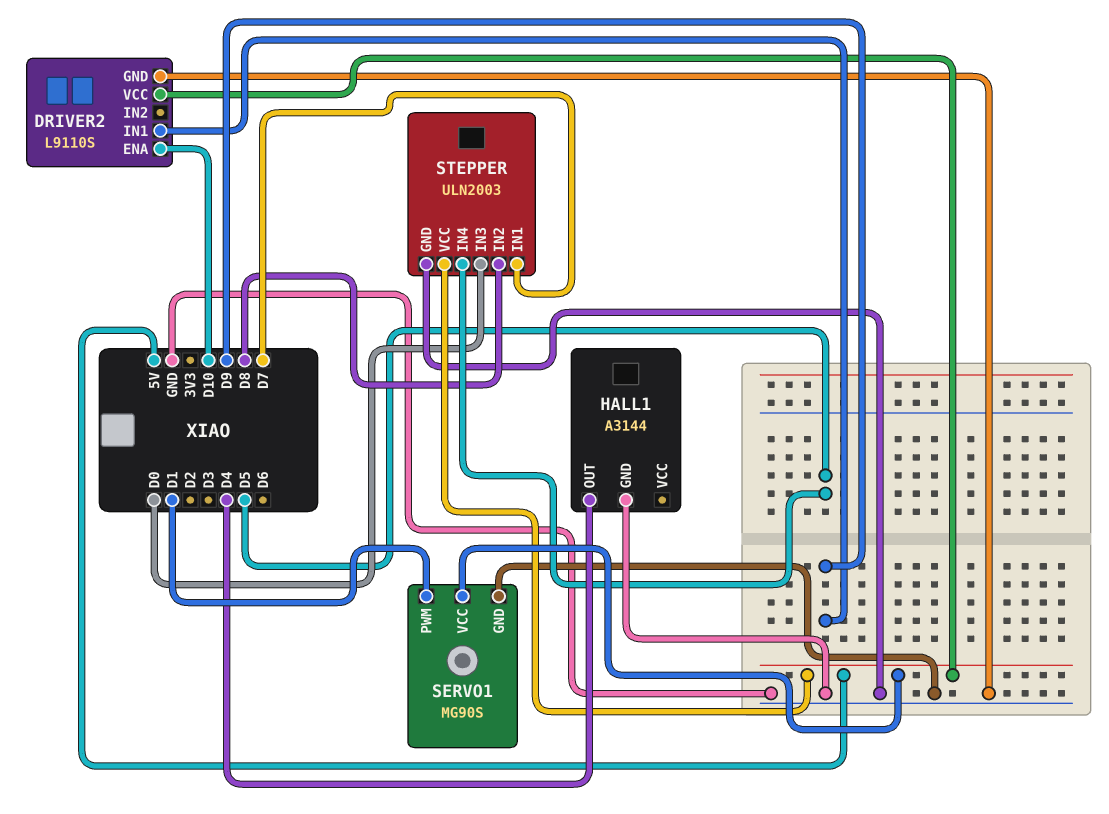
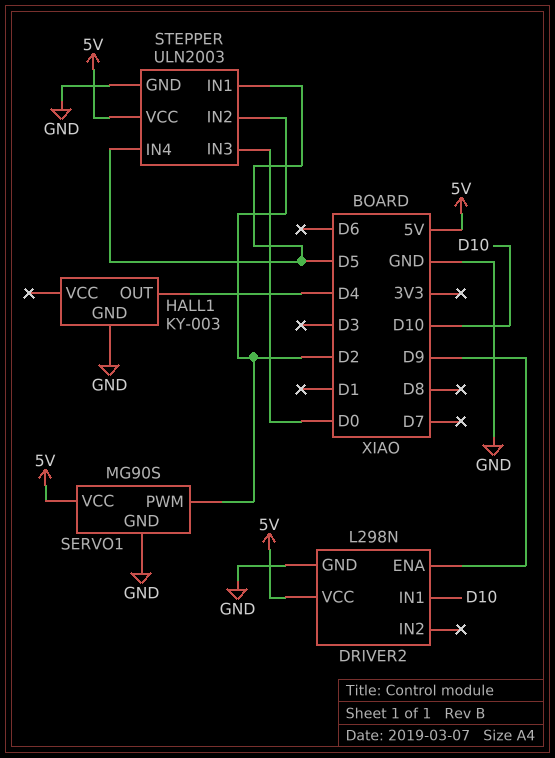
DRIVER2: L9110S -> L298N
DRIVER2 pin ENA: D10 -> D9
DRIVER2 pin IN1: D9 -> D10
HALL1: A3144 -> KY-003
SERVO1 pin PWM: D1 -> D2
STEPPER pin IN1: D7 -> D5
STEPPER pin IN2: D8 -> D2

